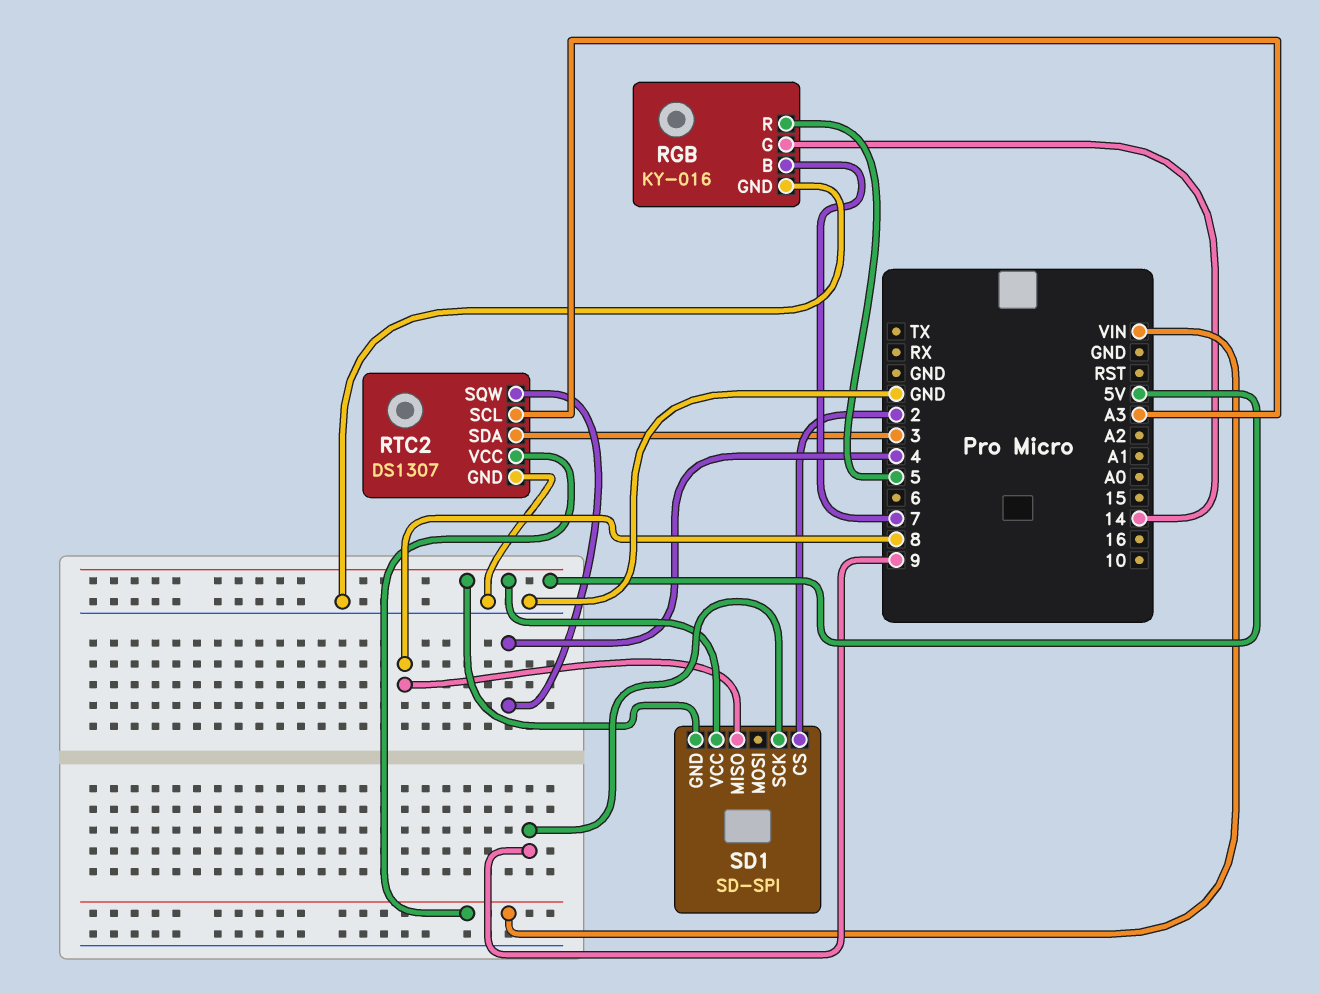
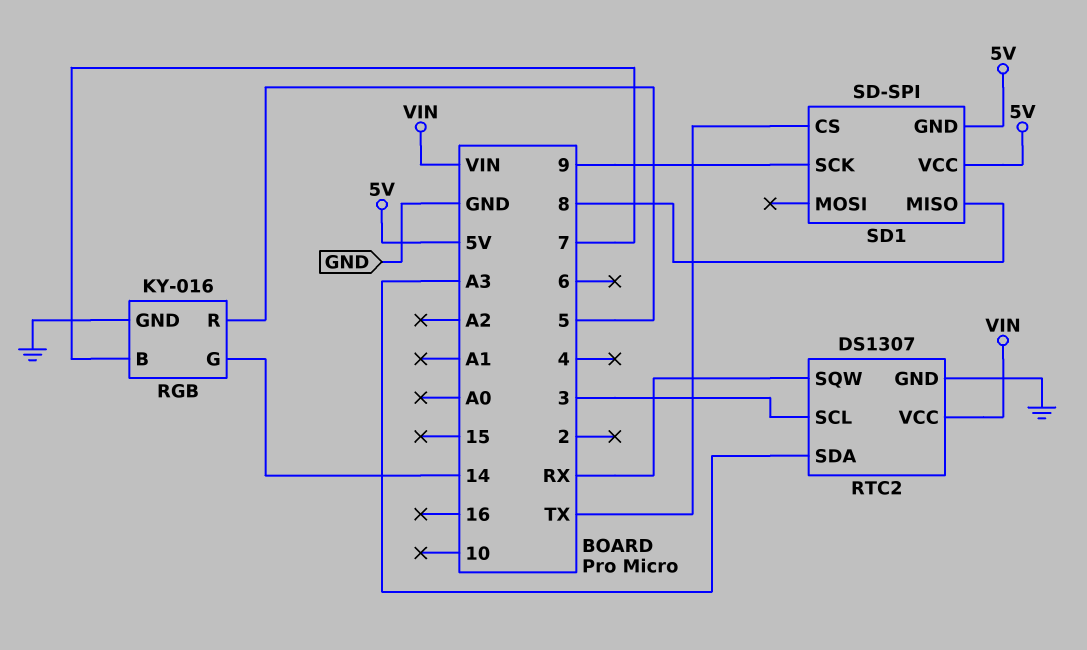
RTC2 pin SCL: A3 -> 3
RTC2 pin SDA: 3 -> A3
RTC2 pin SQW: 4 -> RX
SD1 pin CS: 2 -> TX

